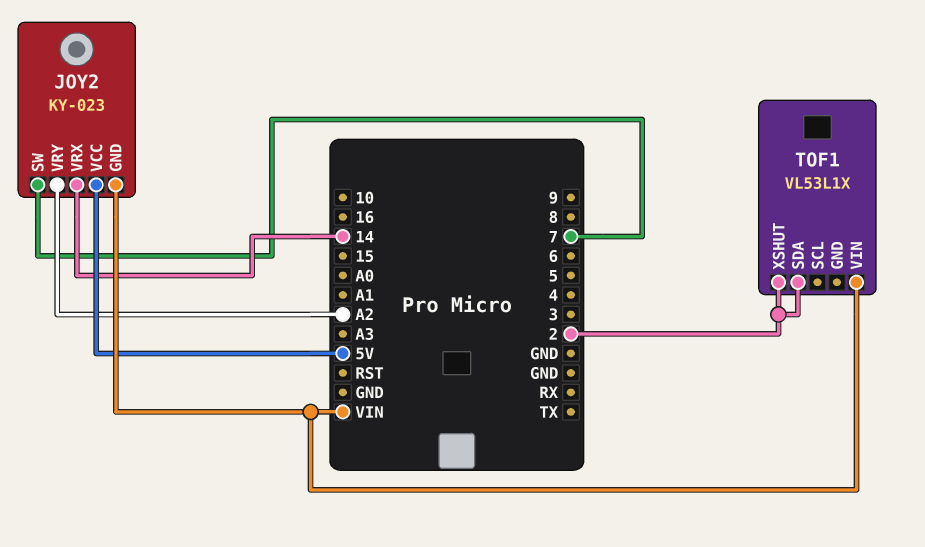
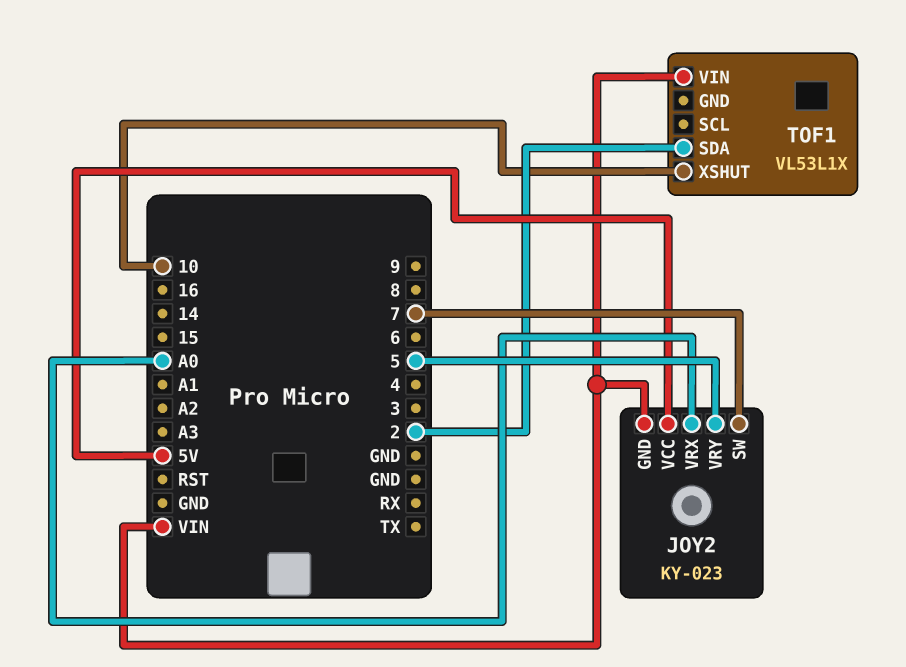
JOY2 pin VRX: 14 -> A0
JOY2 pin VRY: A2 -> 5
TOF1 pin XSHUT: 2 -> 10

